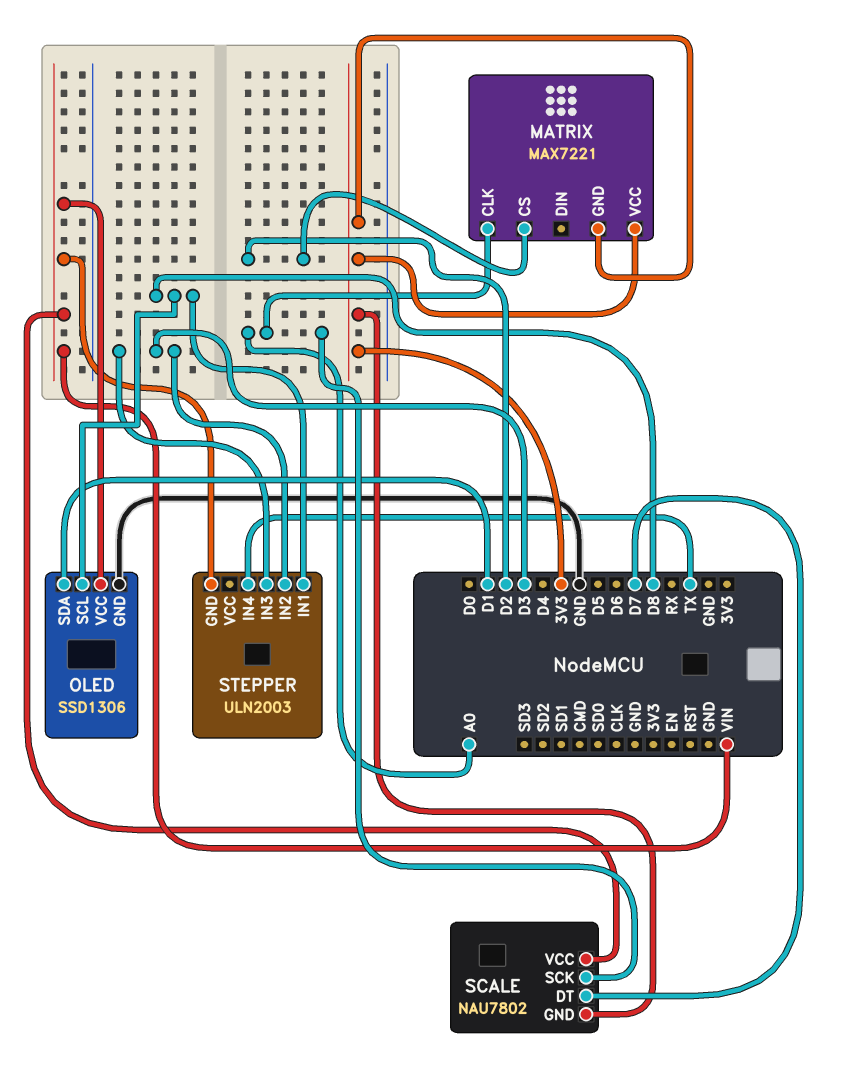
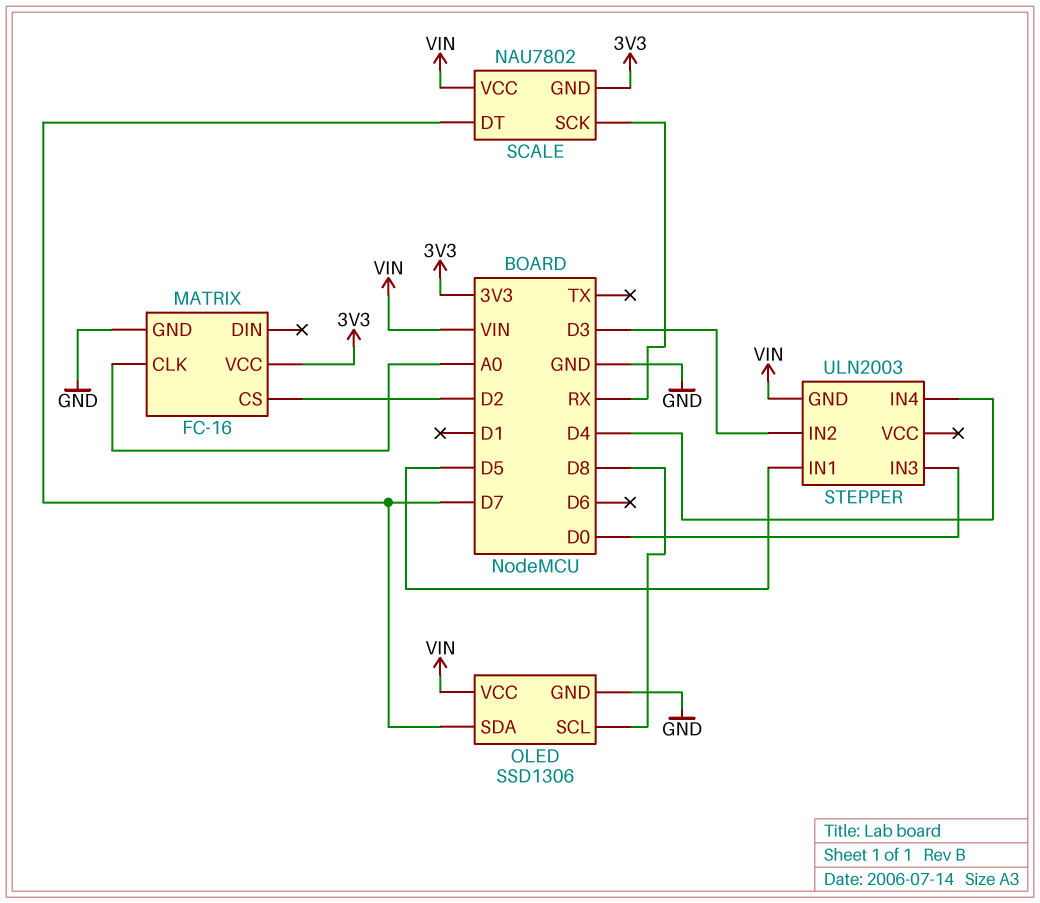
MATRIX: MAX7221 -> FC-16
MATRIX pin GND: 3V3 -> GND
OLED pin SDA: D1 -> D7
SCALE pin SCK: A0 -> RX
STEPPER pin IN1: D8 -> D5
STEPPER pin IN3: D3 -> D0
STEPPER pin IN4: TX -> D4

